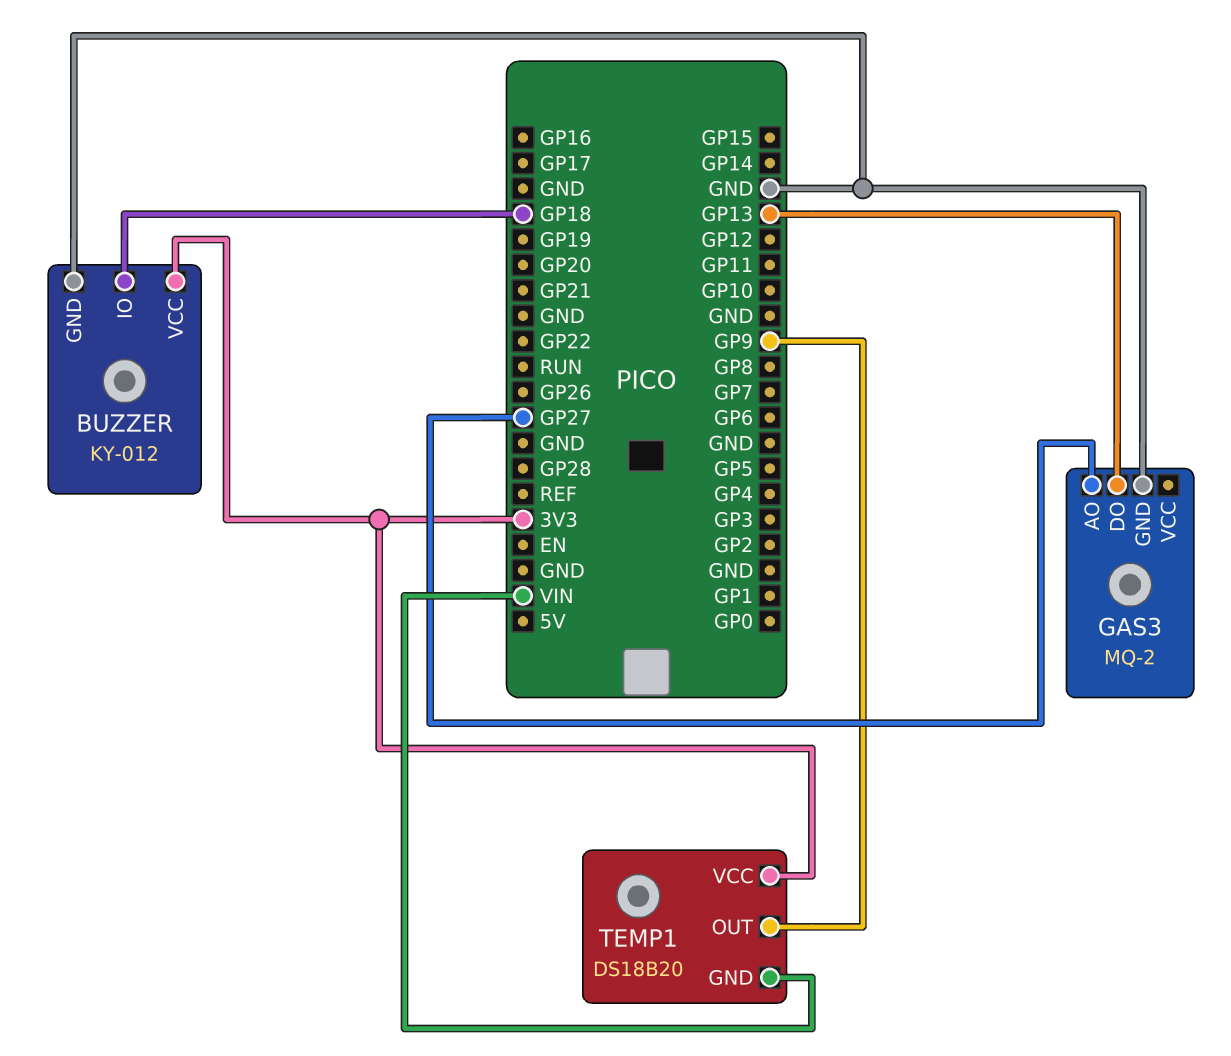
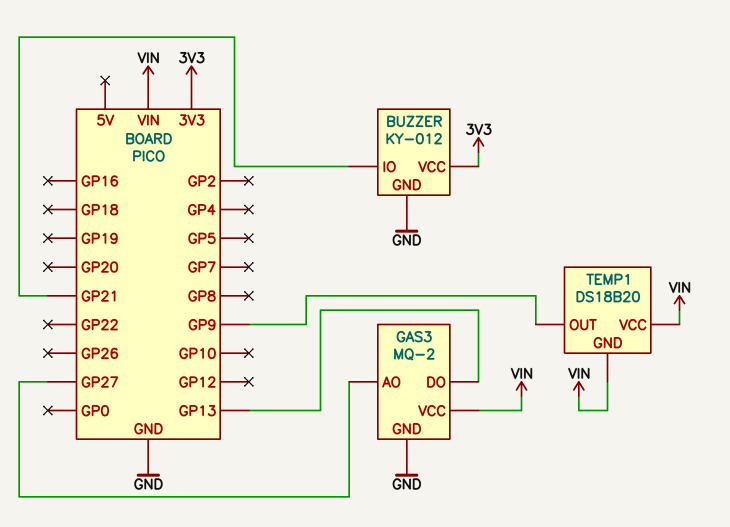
BUZZER pin IO: GP18 -> GP21
GAS3 pin VCC: none -> VIN
TEMP1 pin VCC: 3V3 -> VIN

